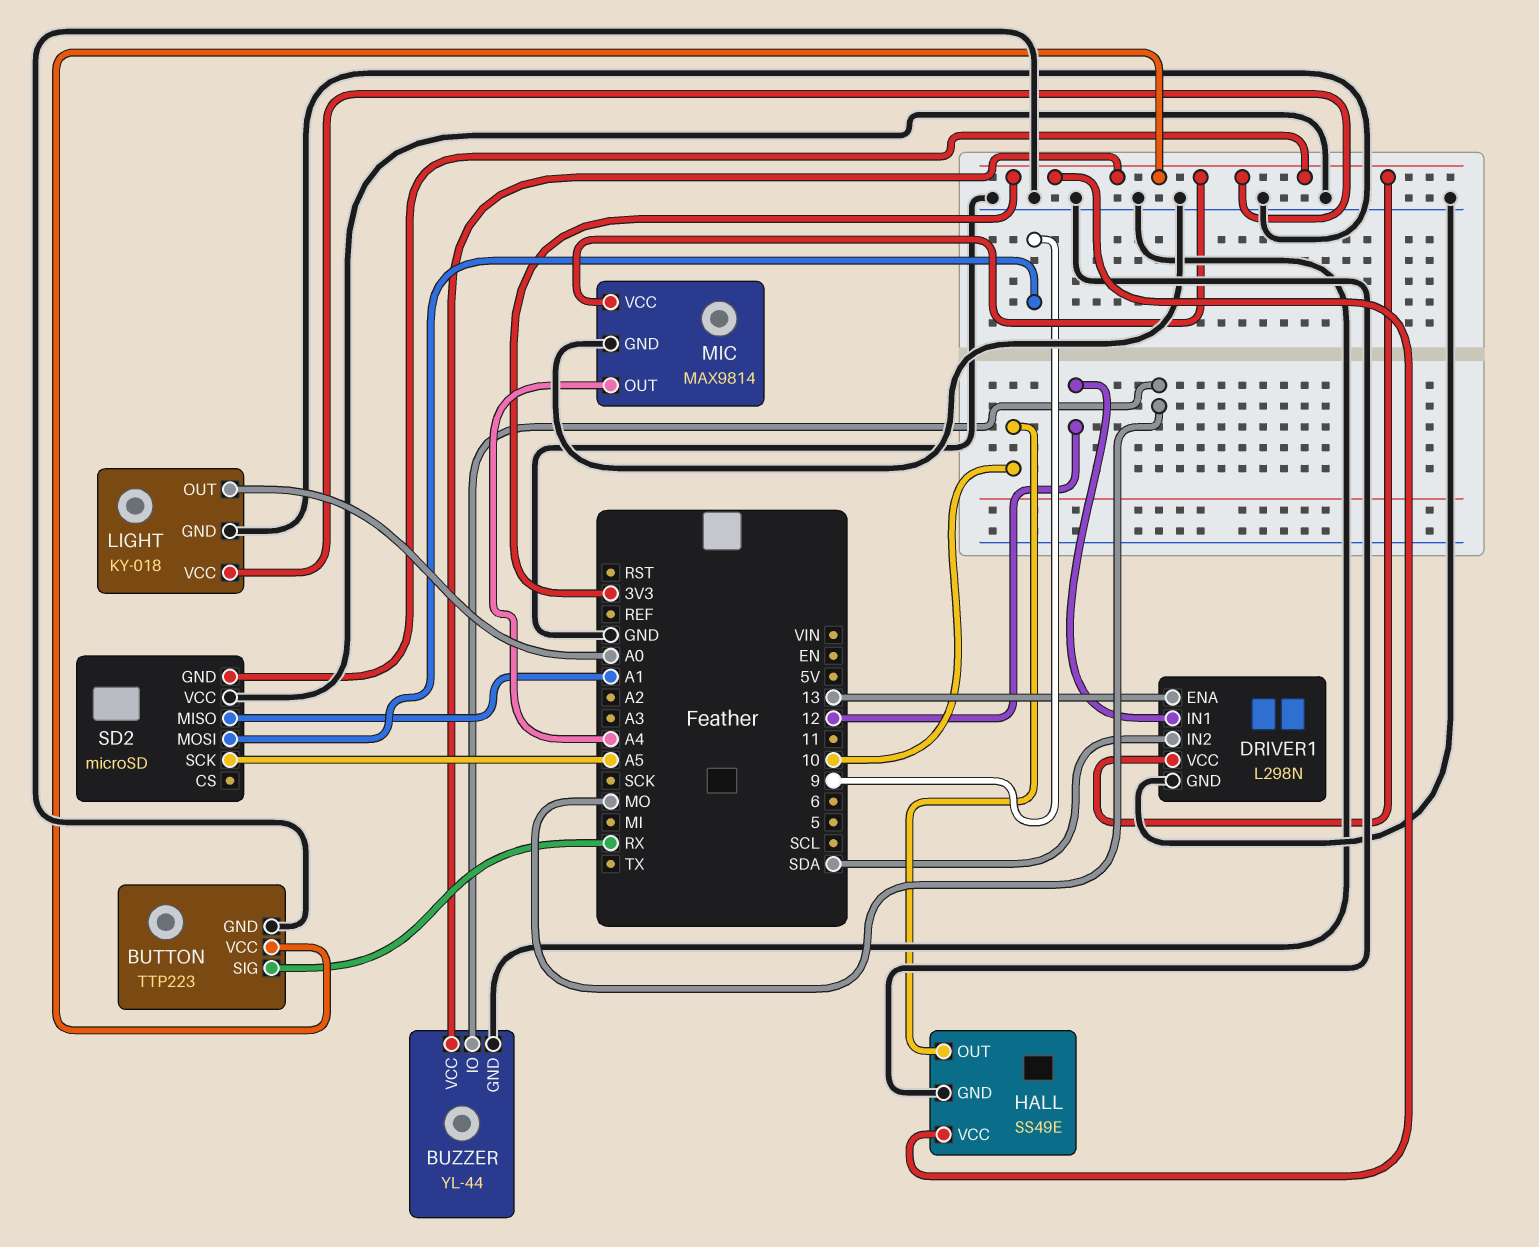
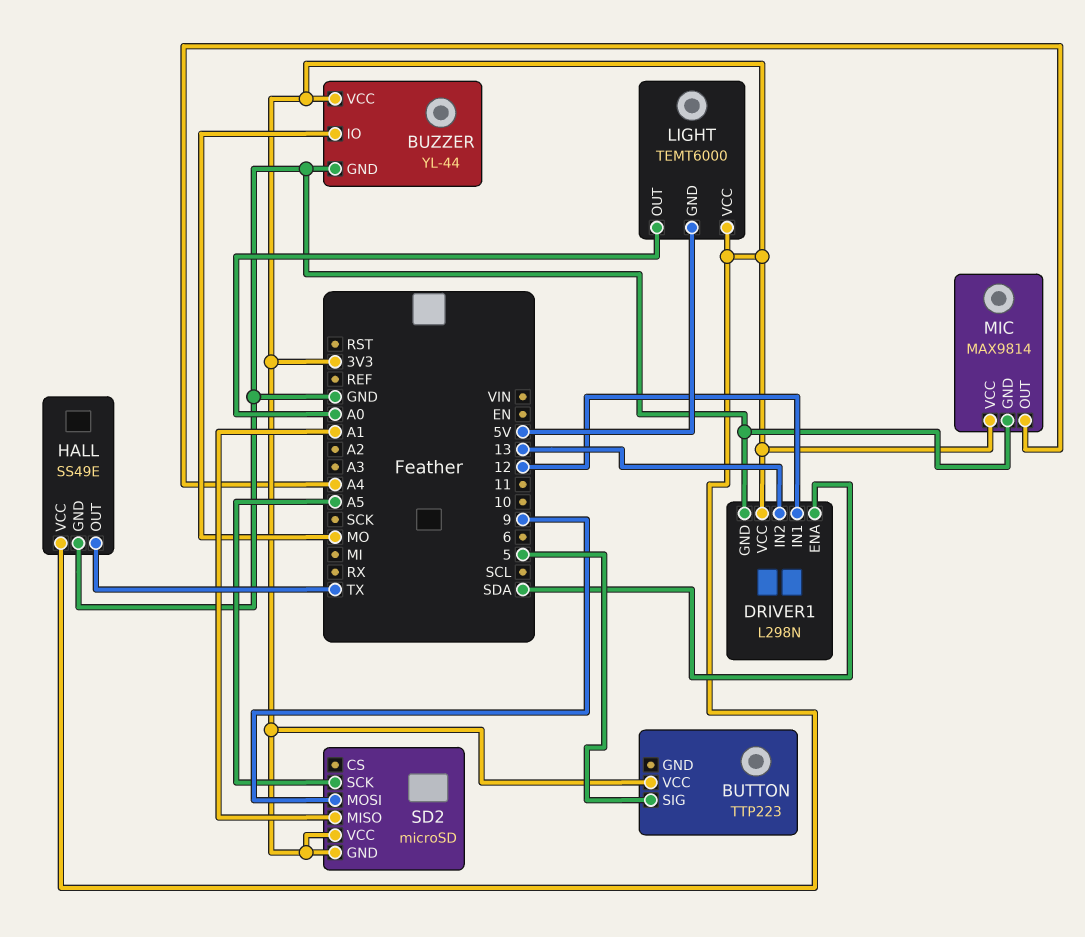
BUTTON pin GND: GND -> none
BUTTON pin SIG: RX -> 5
DRIVER1 pin ENA: 13 -> SDA
DRIVER1 pin IN2: SDA -> 13
HALL pin OUT: 10 -> TX
LIGHT: KY-018 -> TEMT6000
LIGHT pin GND: GND -> 5V
SD2 pin VCC: GND -> 3V3

